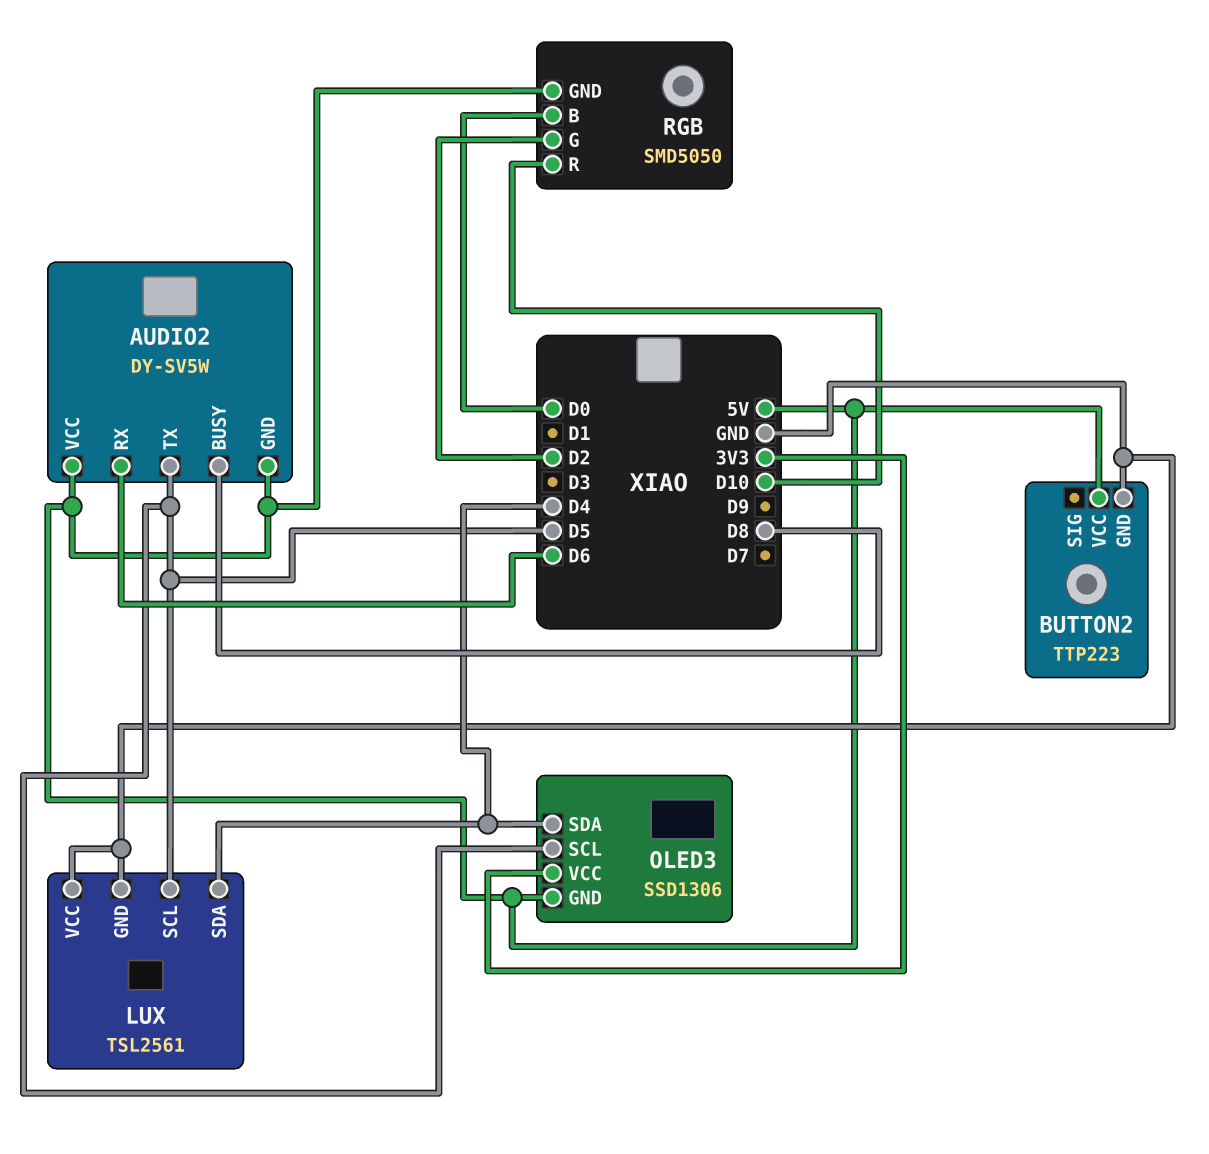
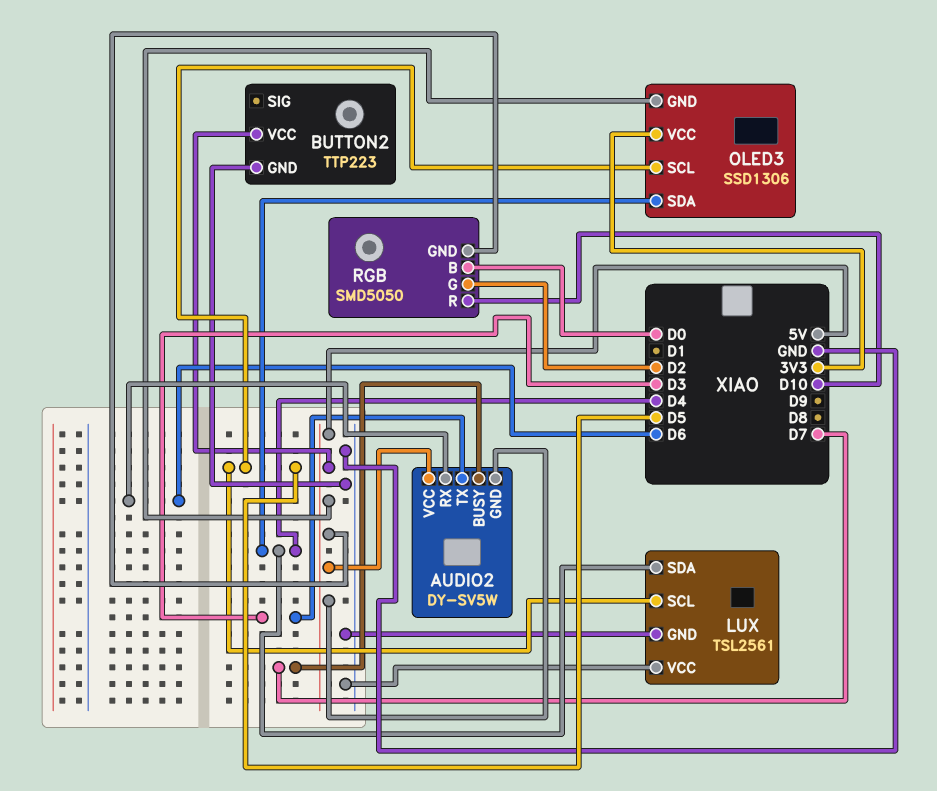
AUDIO2 pin BUSY: D8 -> D7
AUDIO2 pin TX: D5 -> D3

